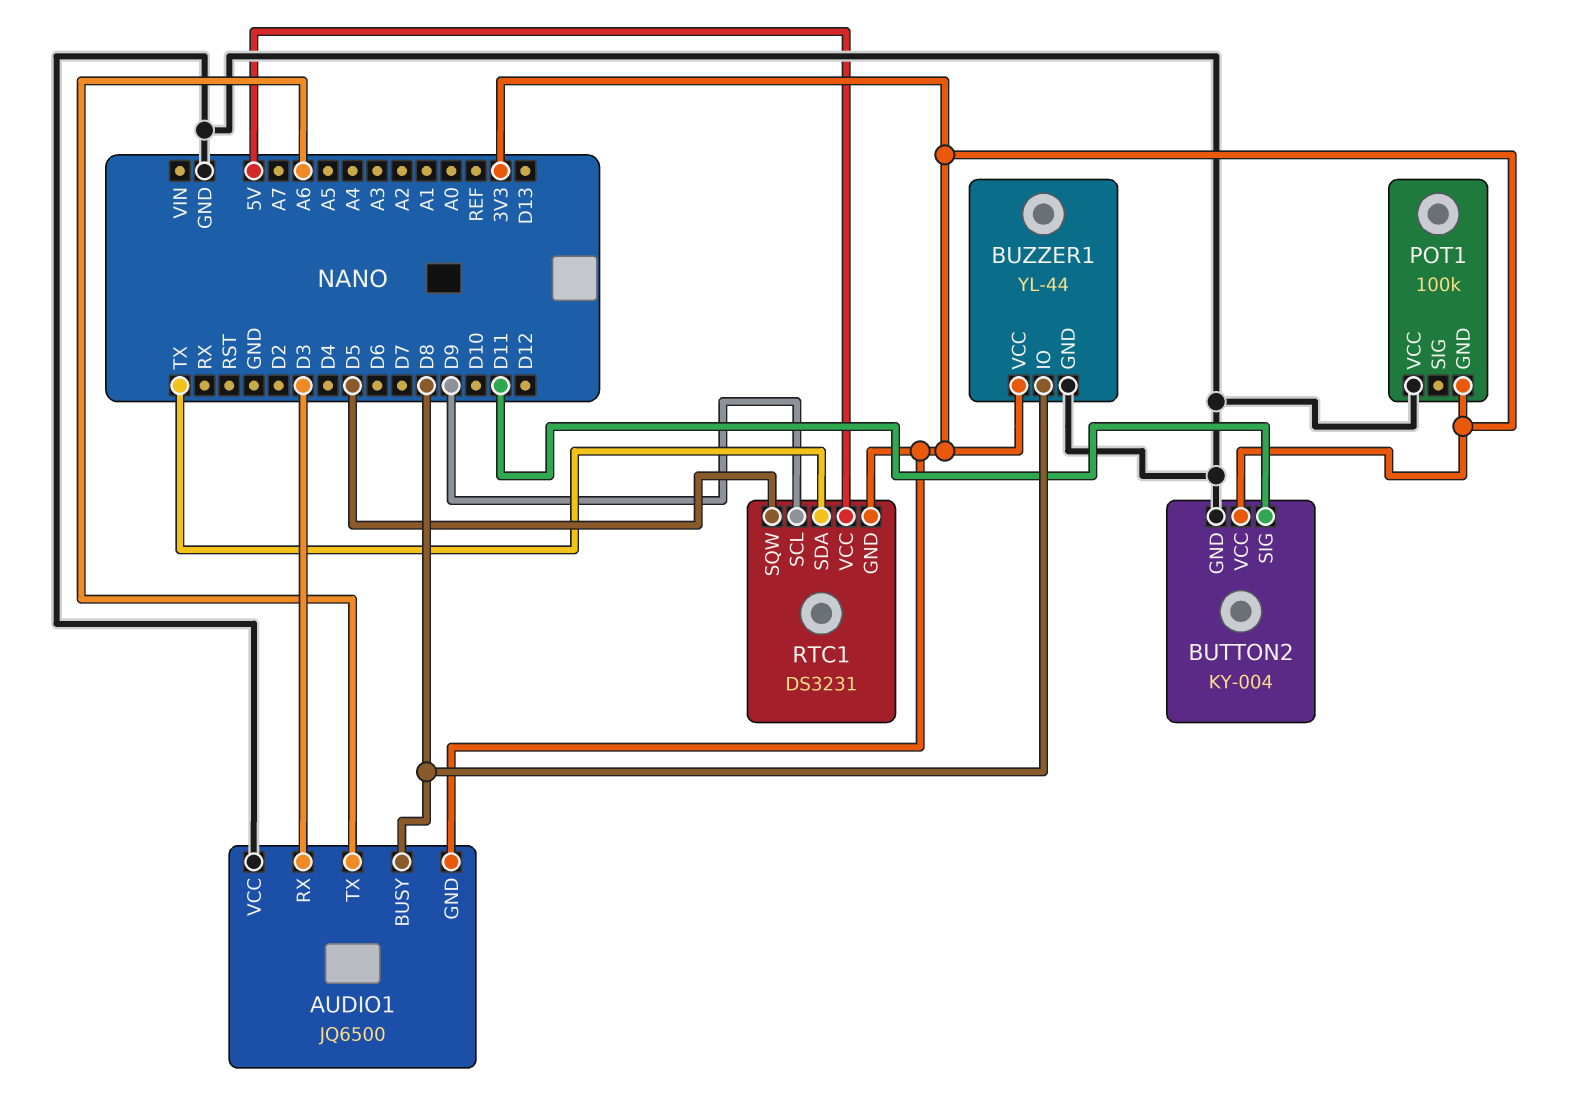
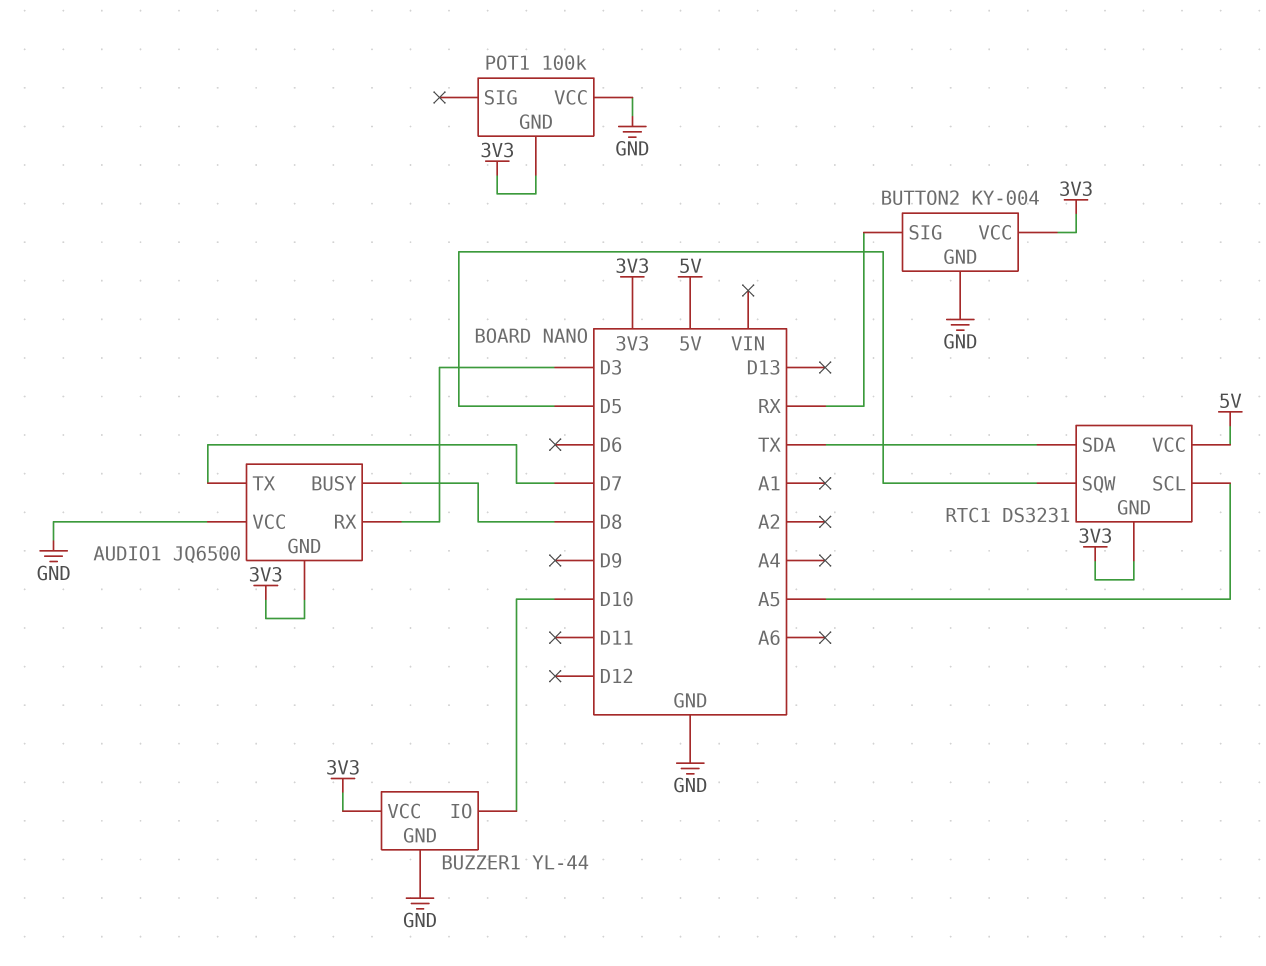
AUDIO1 pin TX: A6 -> D7
BUTTON2 pin SIG: D11 -> RX
BUZZER1 pin IO: D8 -> D10
RTC1 pin SCL: D9 -> A5

